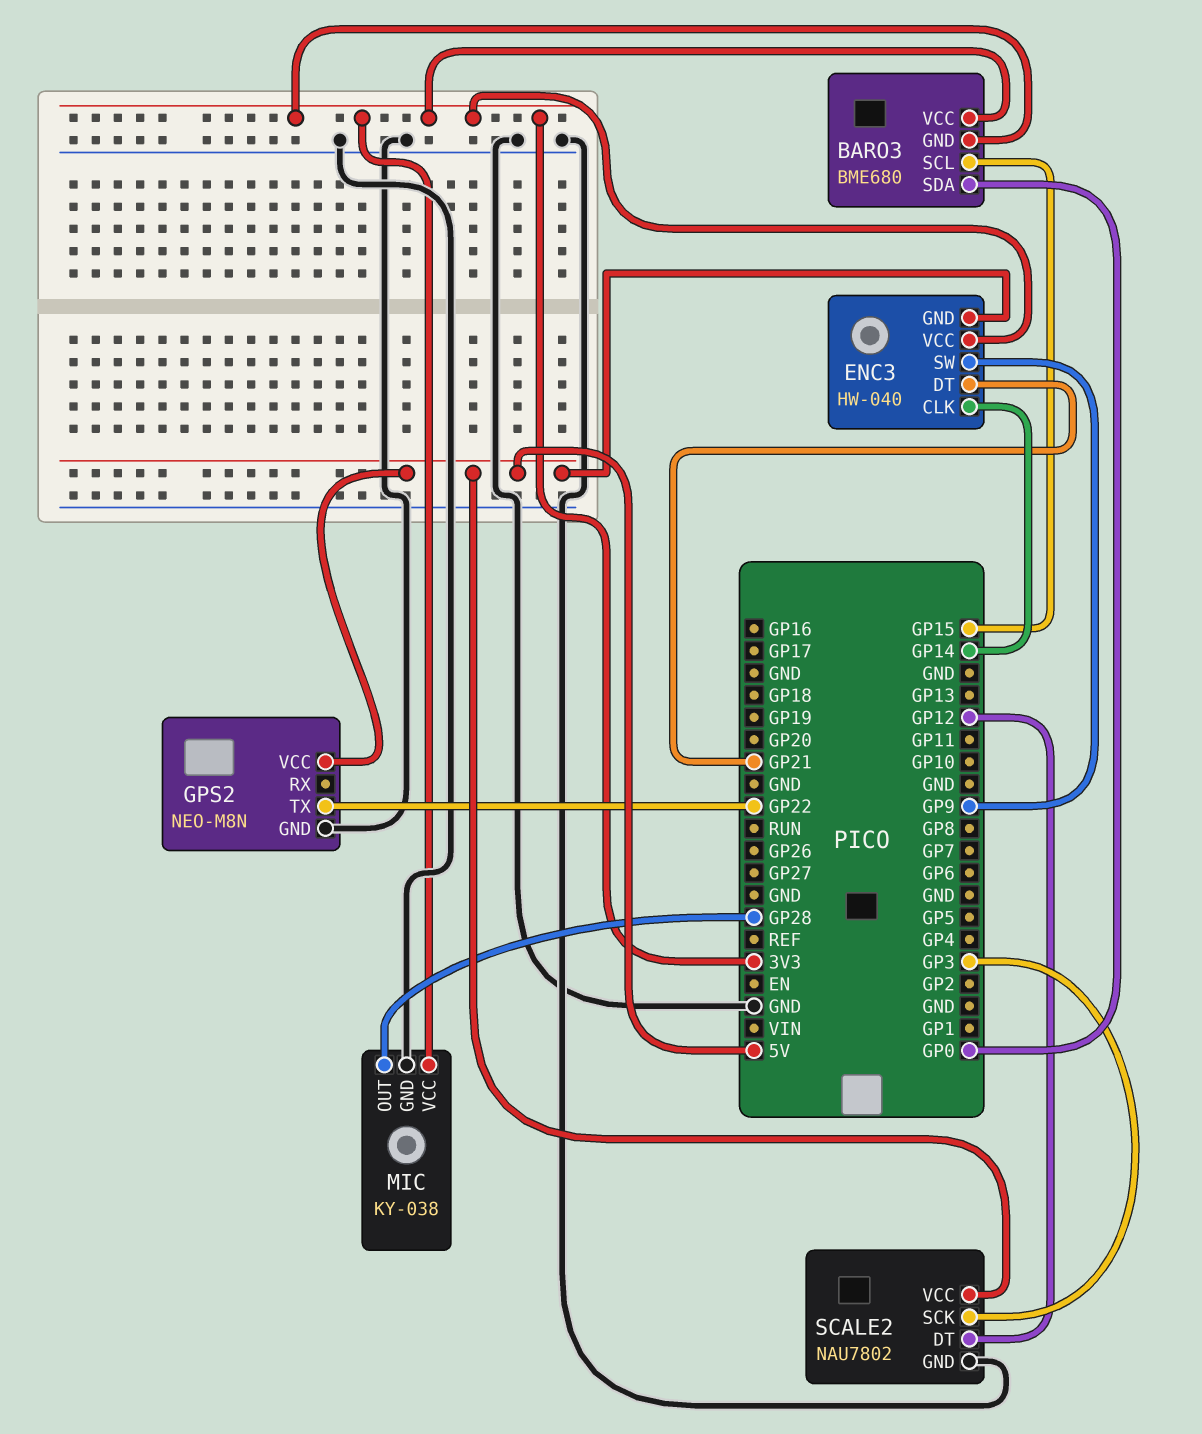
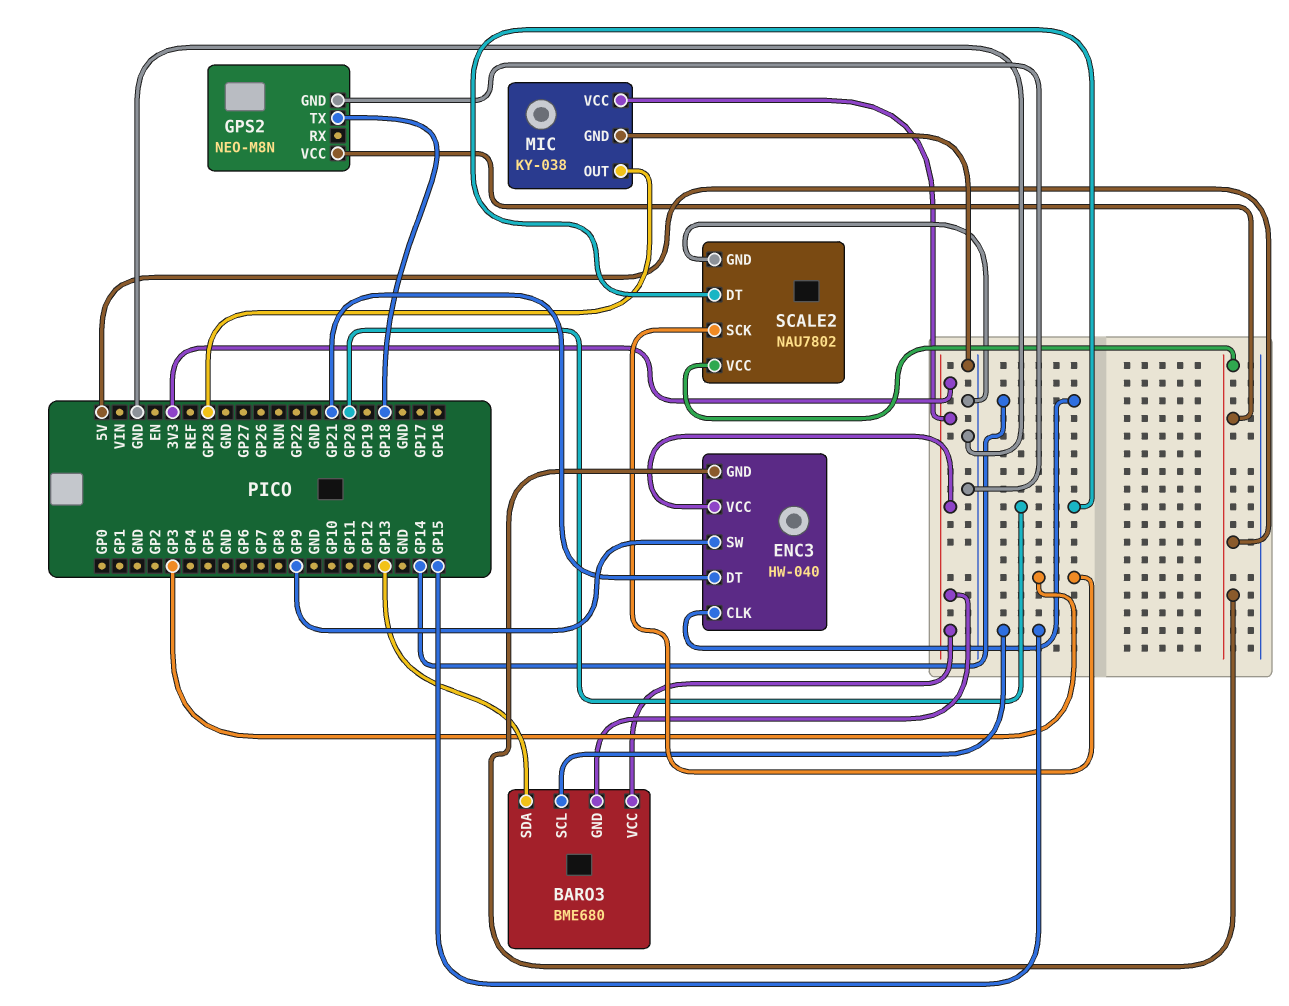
BARO3 pin SDA: GP0 -> GP13
GPS2 pin TX: GP22 -> GP18
SCALE2 pin DT: GP12 -> GP20

